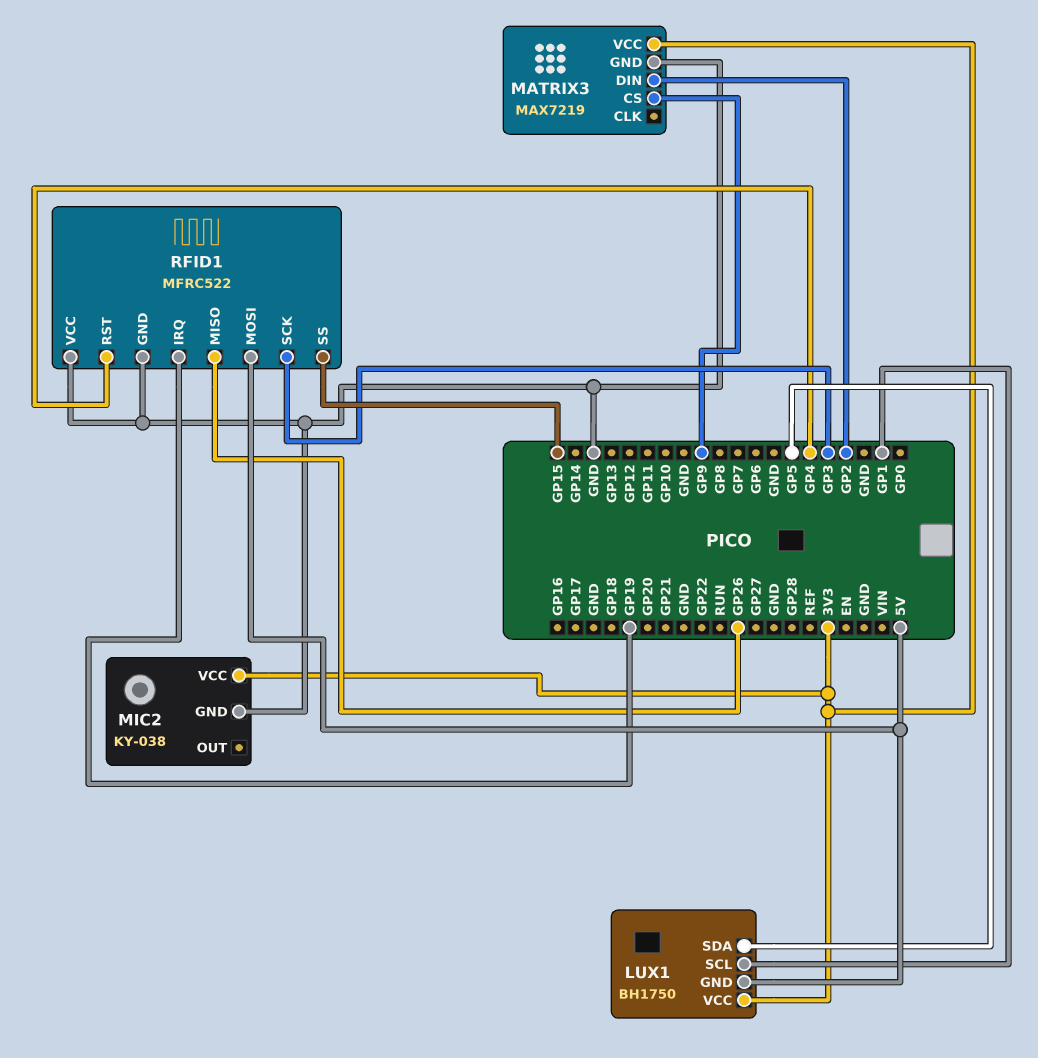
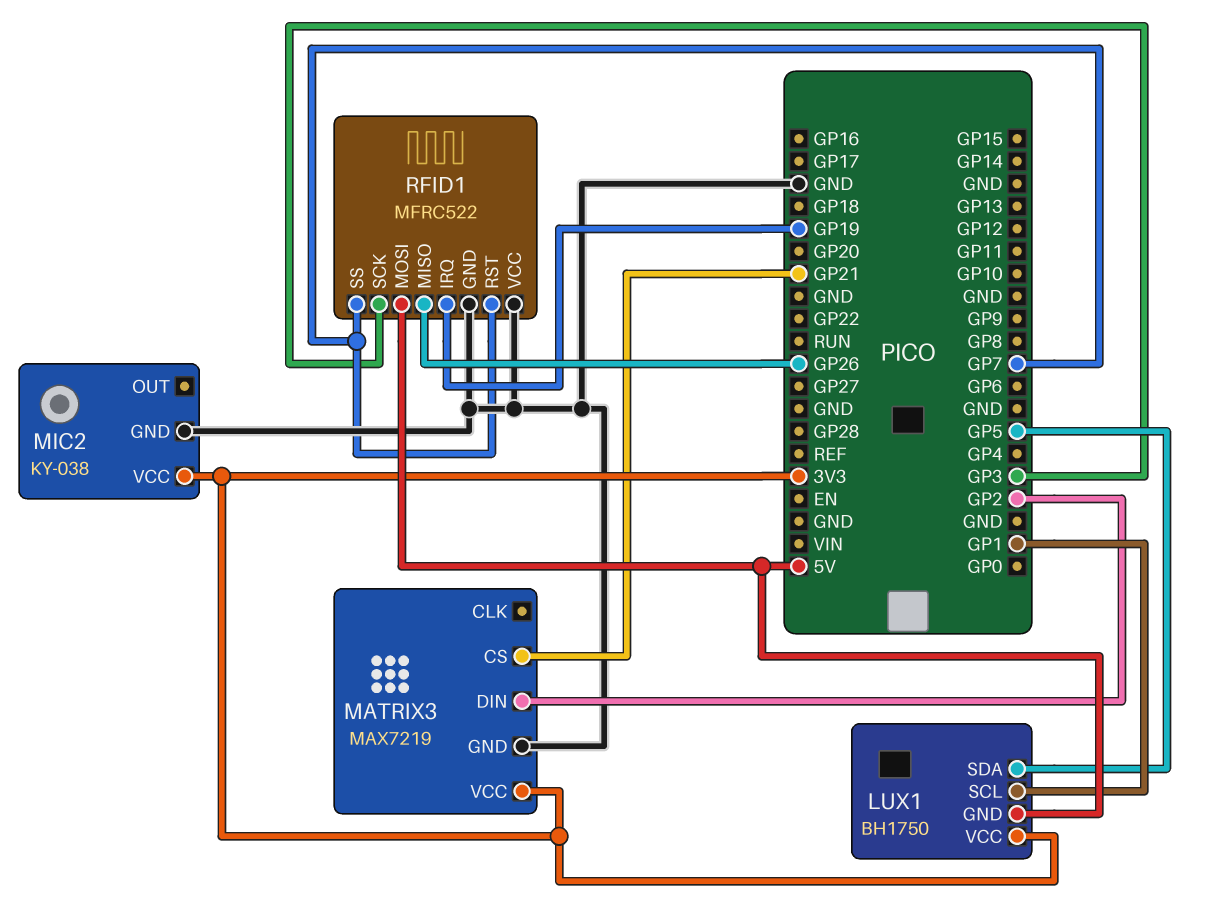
MATRIX3 pin CS: GP9 -> GP21
RFID1 pin RST: GP4 -> GP7
RFID1 pin SS: GP15 -> GP7

